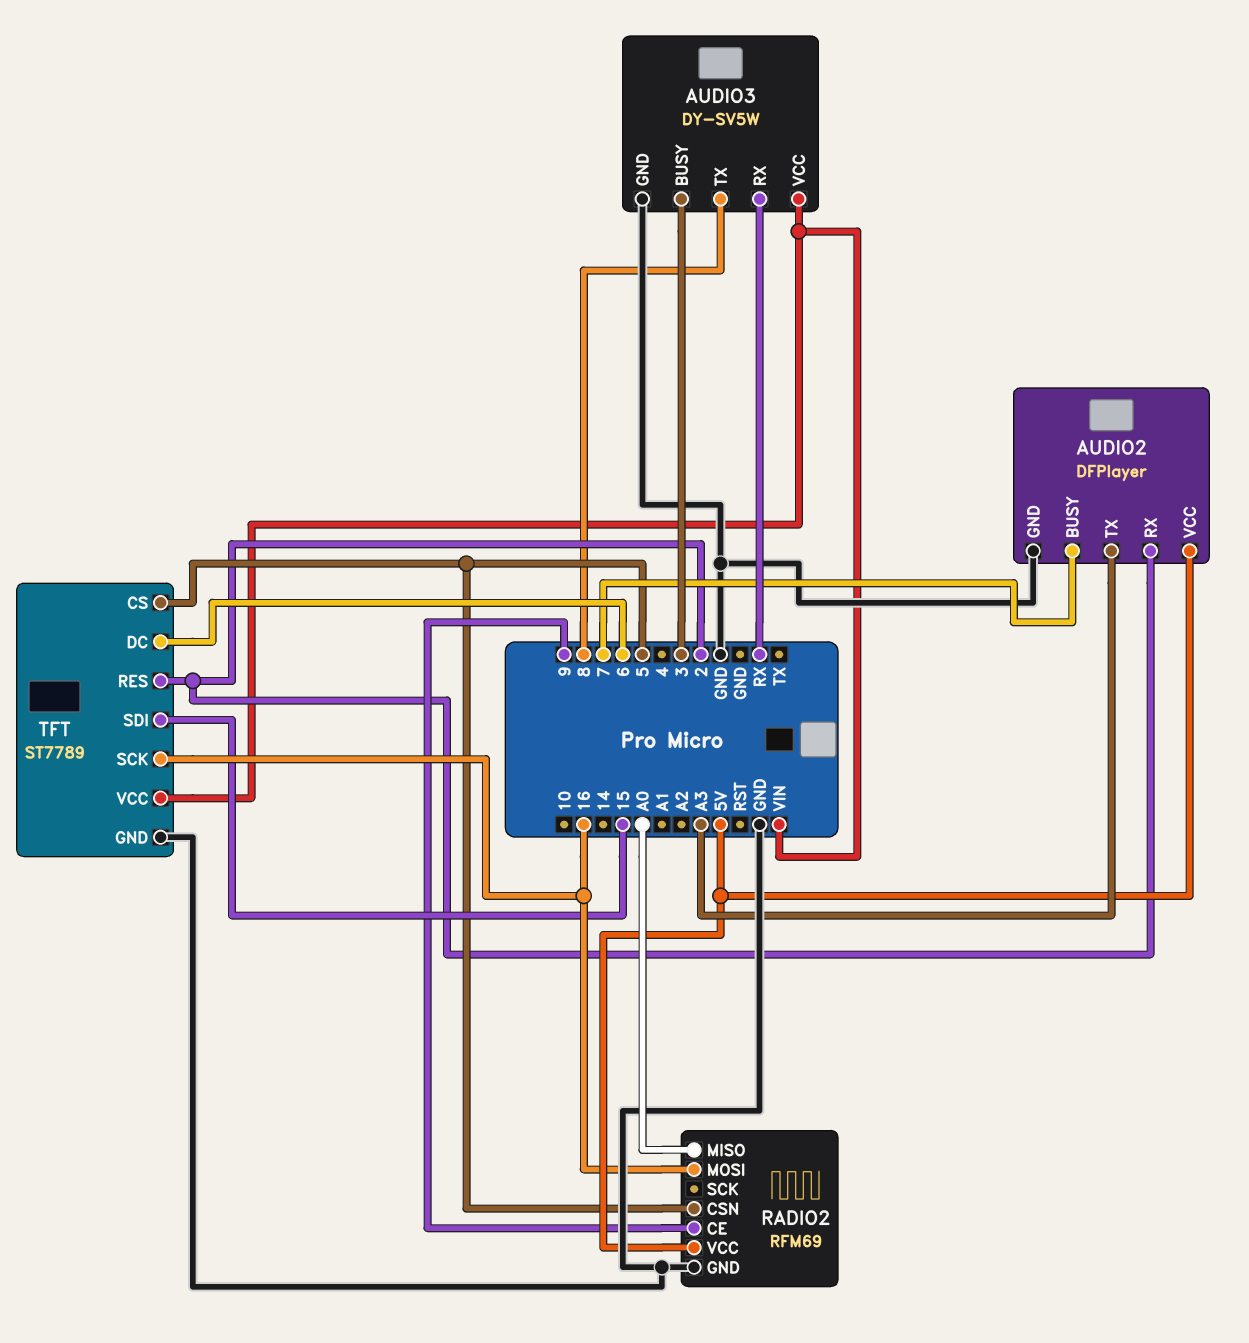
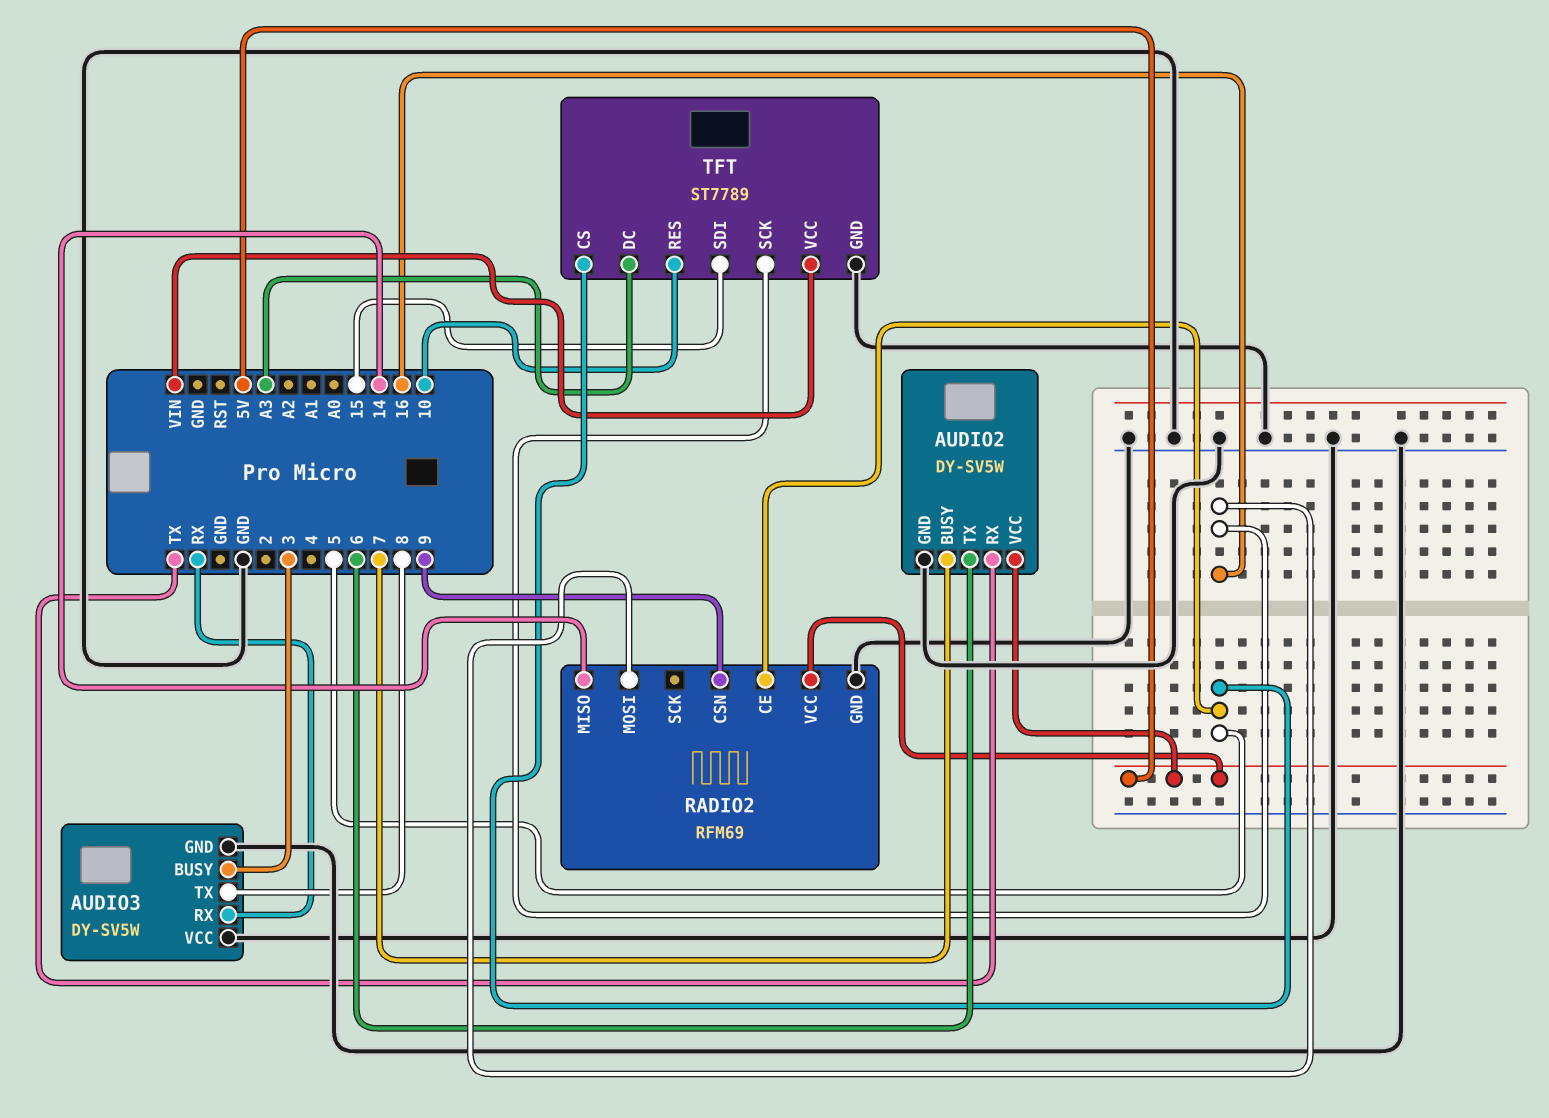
AUDIO2: DFPlayer -> DY-SV5W
AUDIO2 pin RX: 2 -> TX
AUDIO2 pin TX: A3 -> 6
AUDIO3 pin VCC: VIN -> GND
RADIO2 pin CE: 9 -> 5
RADIO2 pin CSN: 5 -> 9
RADIO2 pin MISO: A0 -> 14
TFT pin DC: 6 -> A3
TFT pin RES: 2 -> 10

